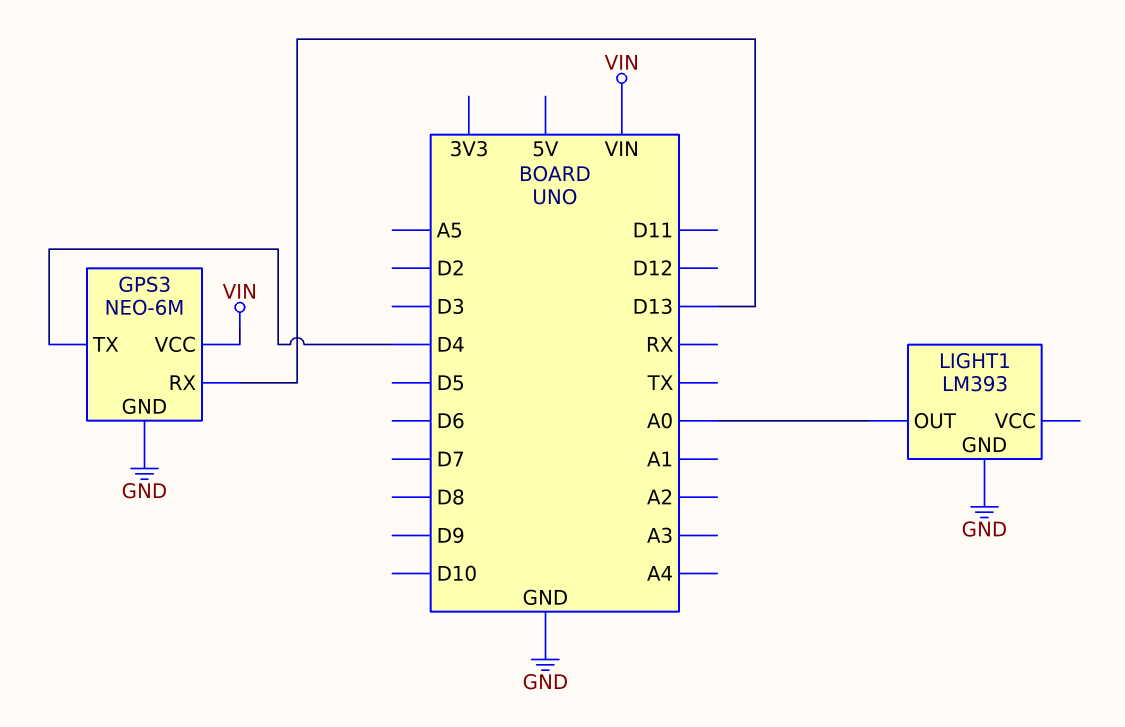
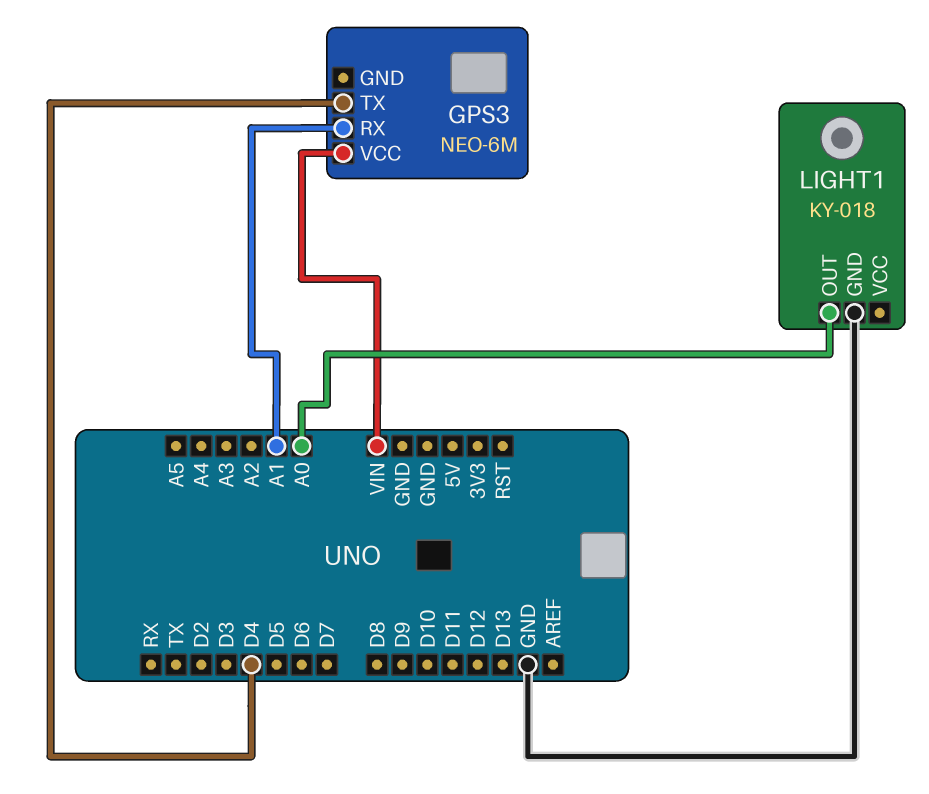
GPS3 pin GND: GND -> none
GPS3 pin RX: D13 -> A1
LIGHT1: LM393 -> KY-018

